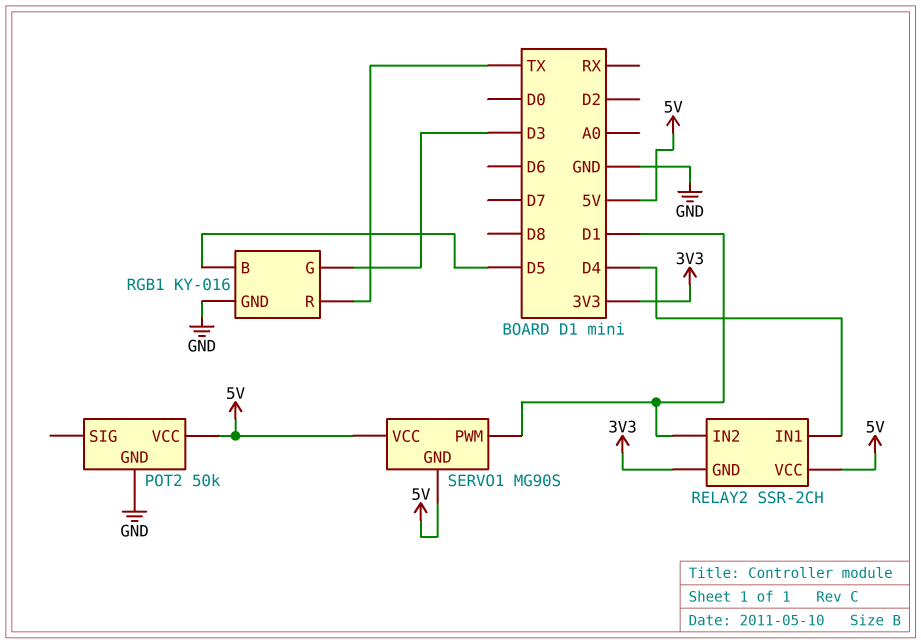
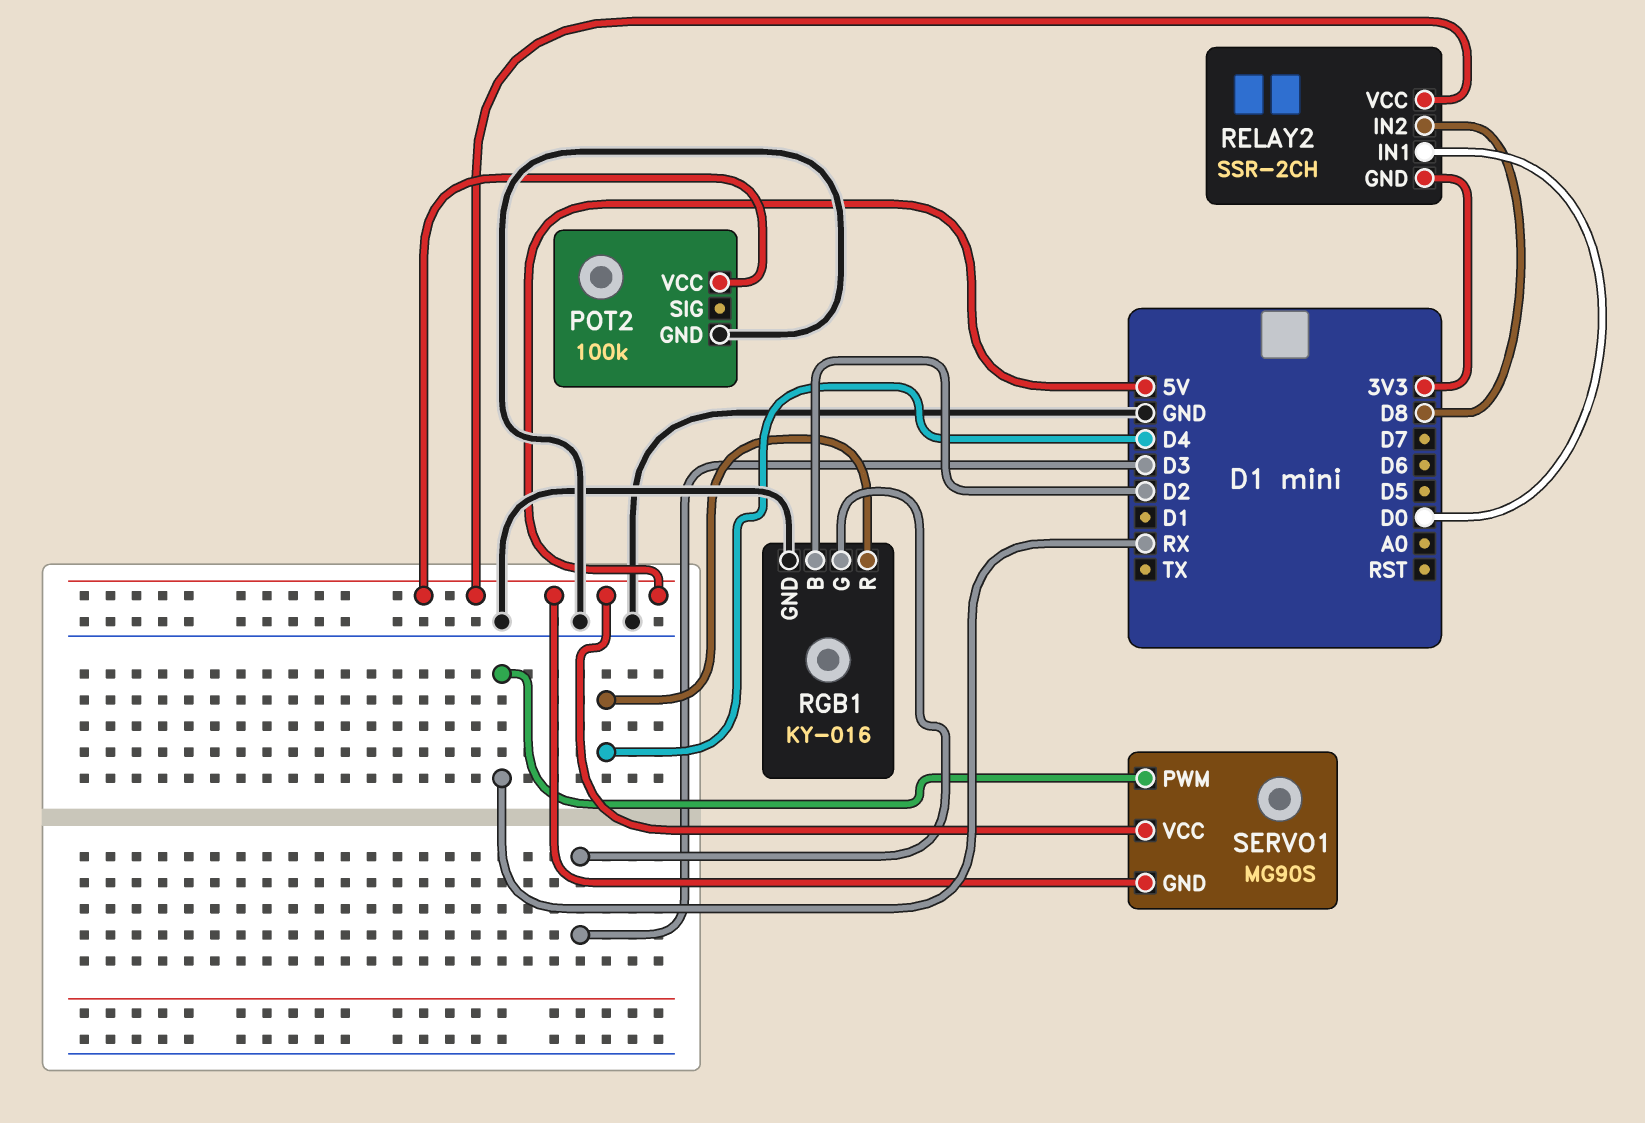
POT2: 50k -> 100k
RELAY2 pin IN1: D4 -> D0
RELAY2 pin IN2: D1 -> D8
RGB1 pin B: D5 -> D2
RGB1 pin R: TX -> D4
SERVO1 pin PWM: D1 -> RX

